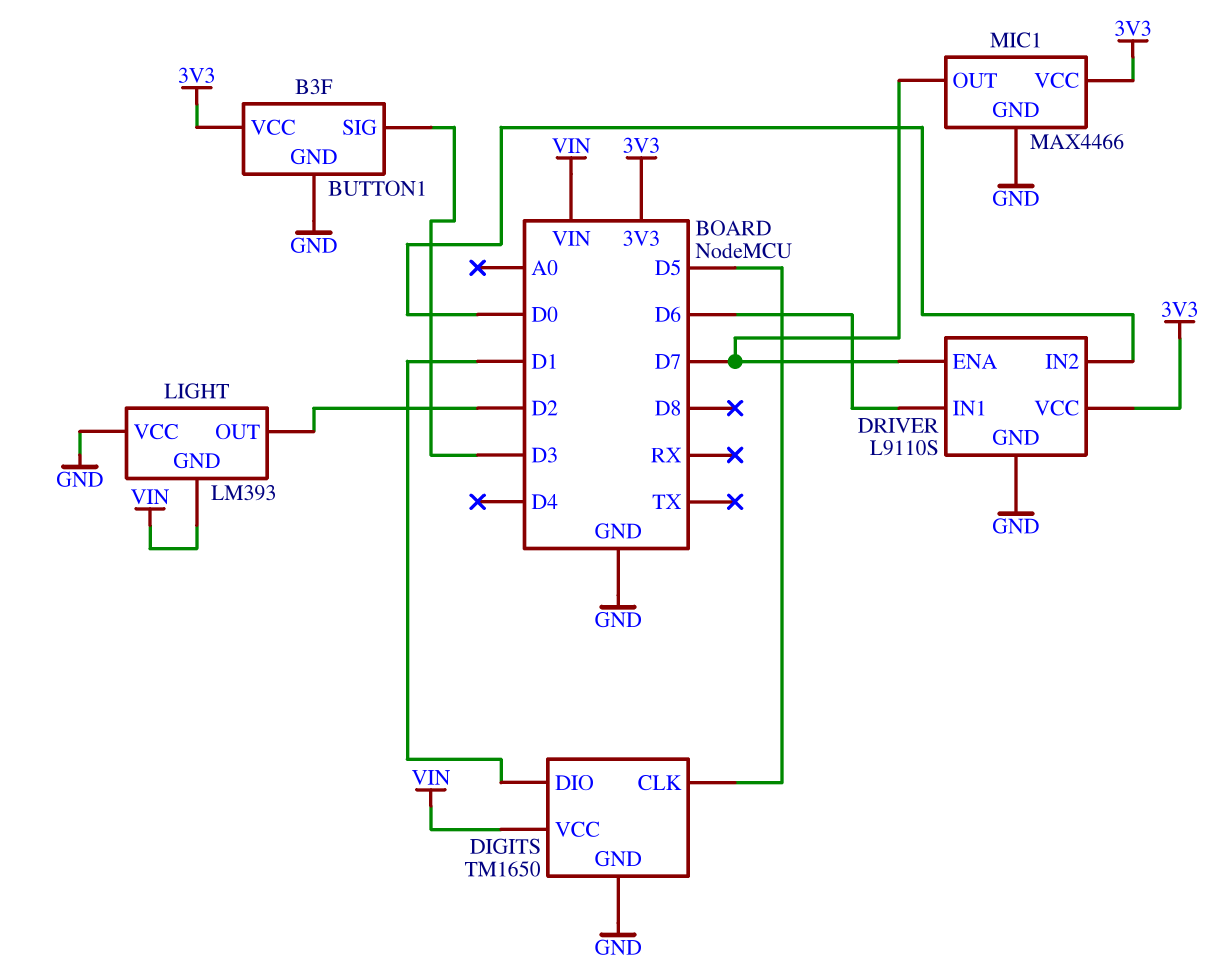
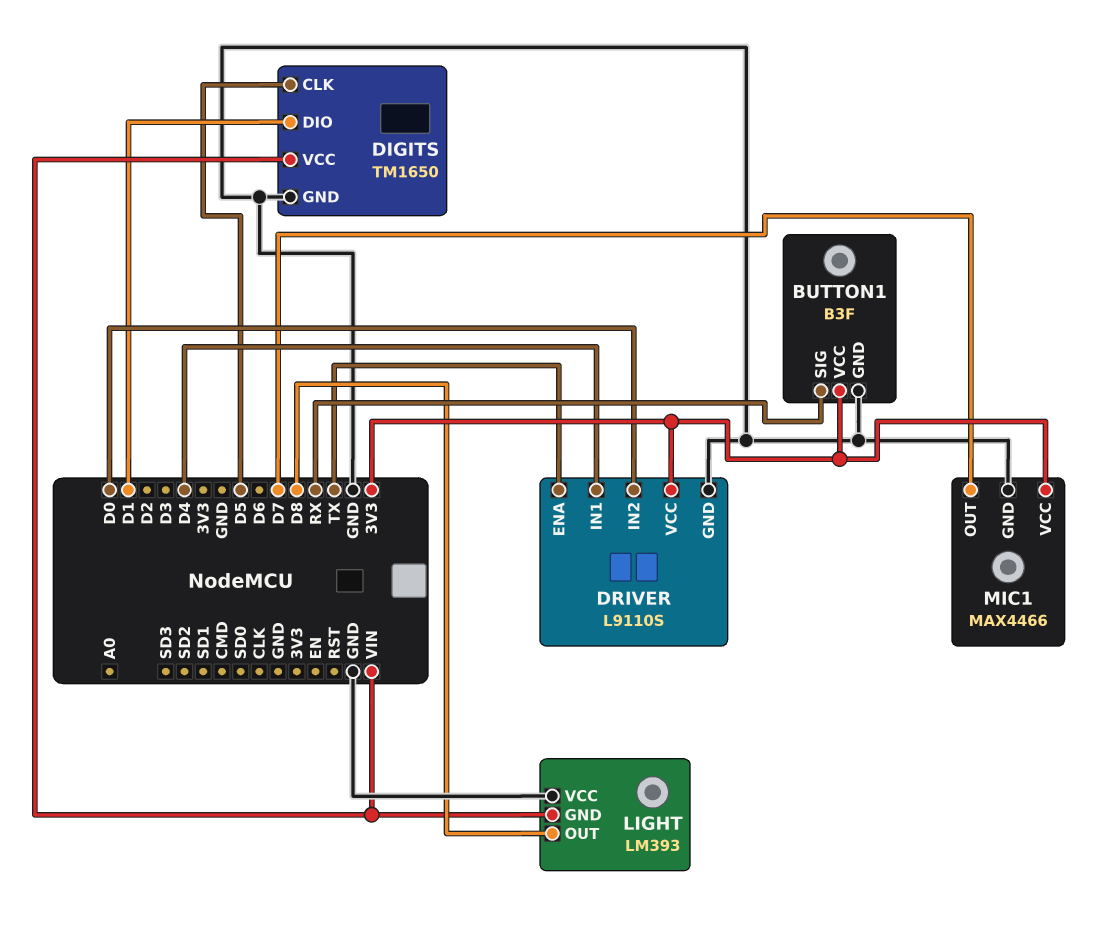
BUTTON1 pin SIG: D3 -> RX
DRIVER pin ENA: D7 -> TX
DRIVER pin IN1: D6 -> D4
LIGHT pin OUT: D2 -> D8

